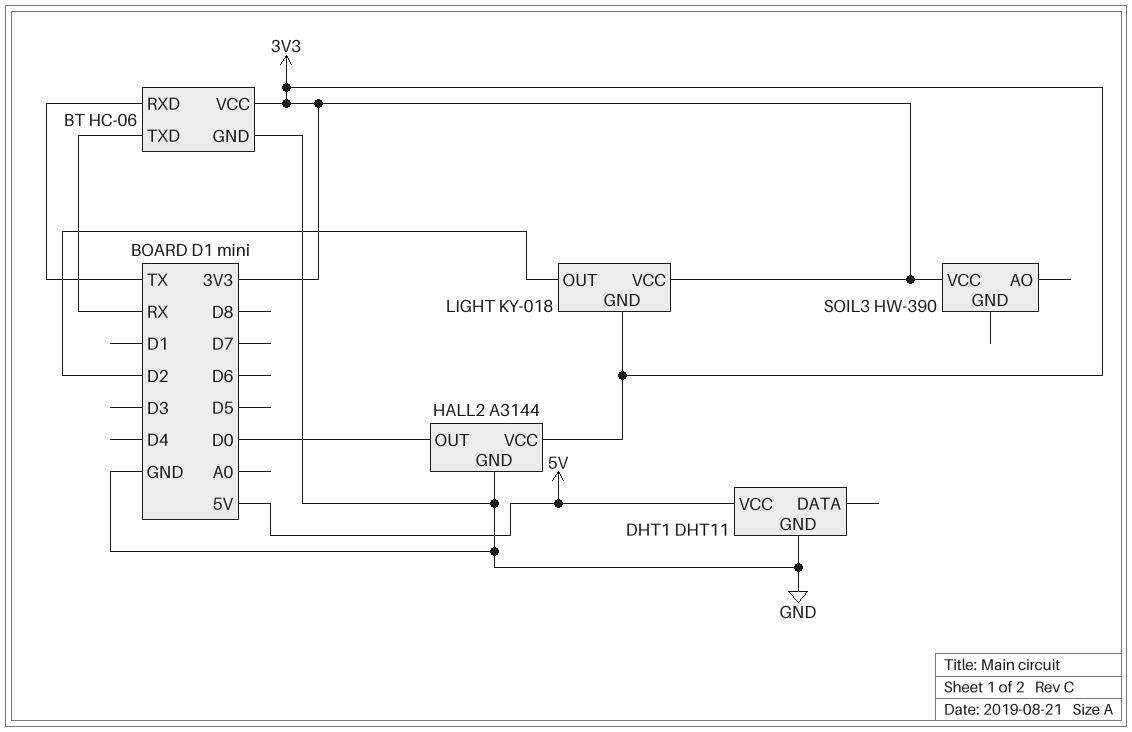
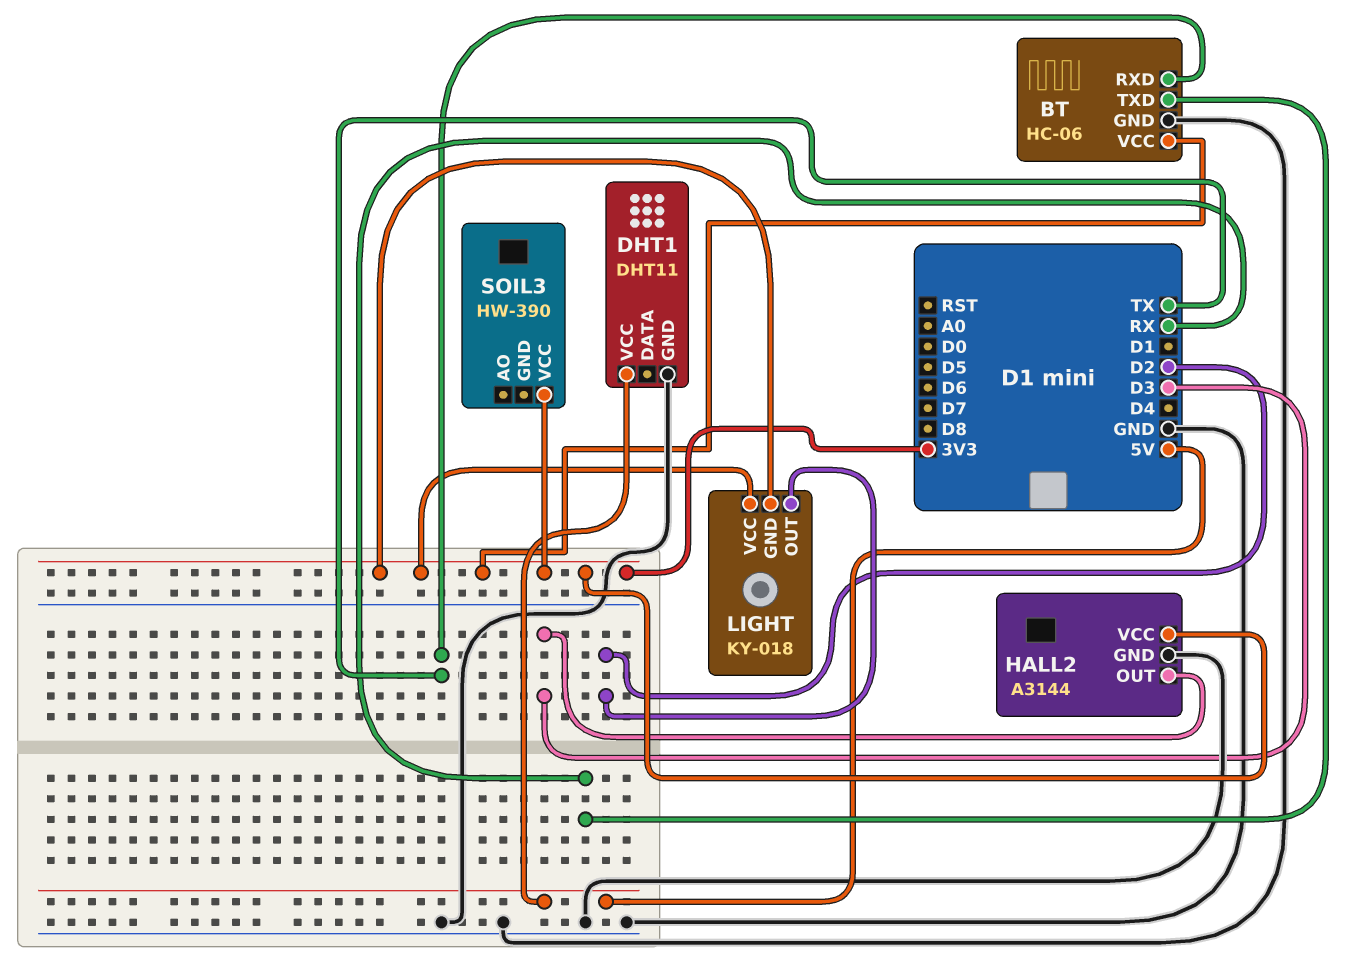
HALL2 pin OUT: D0 -> D3

